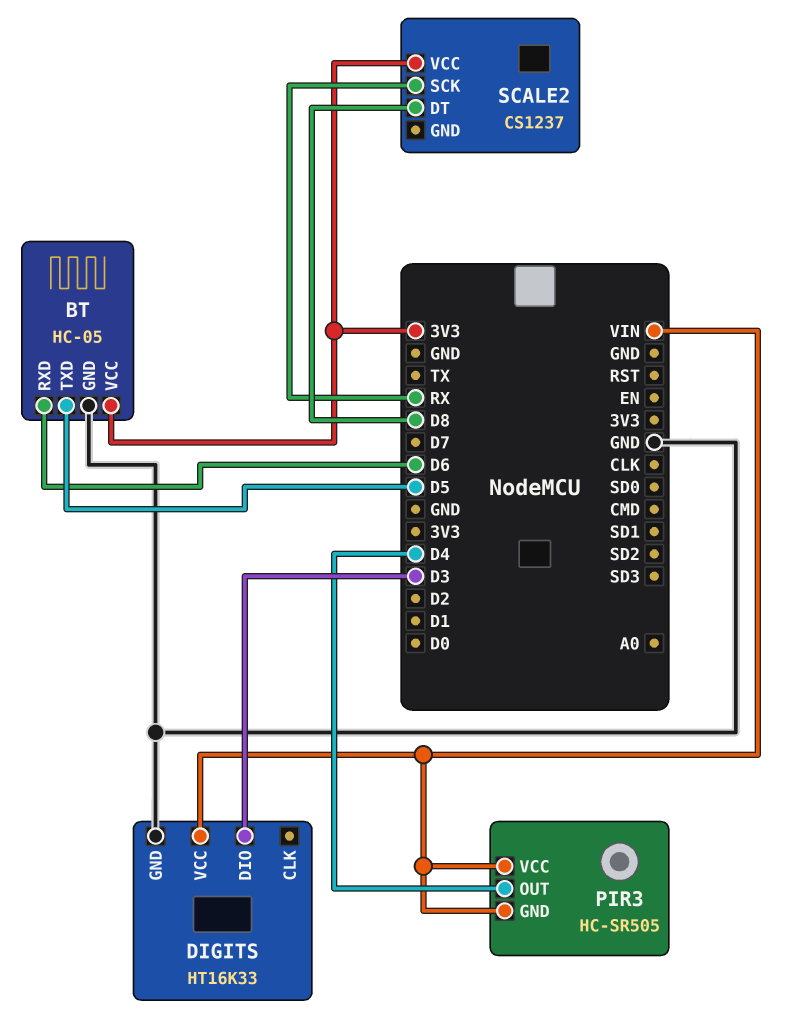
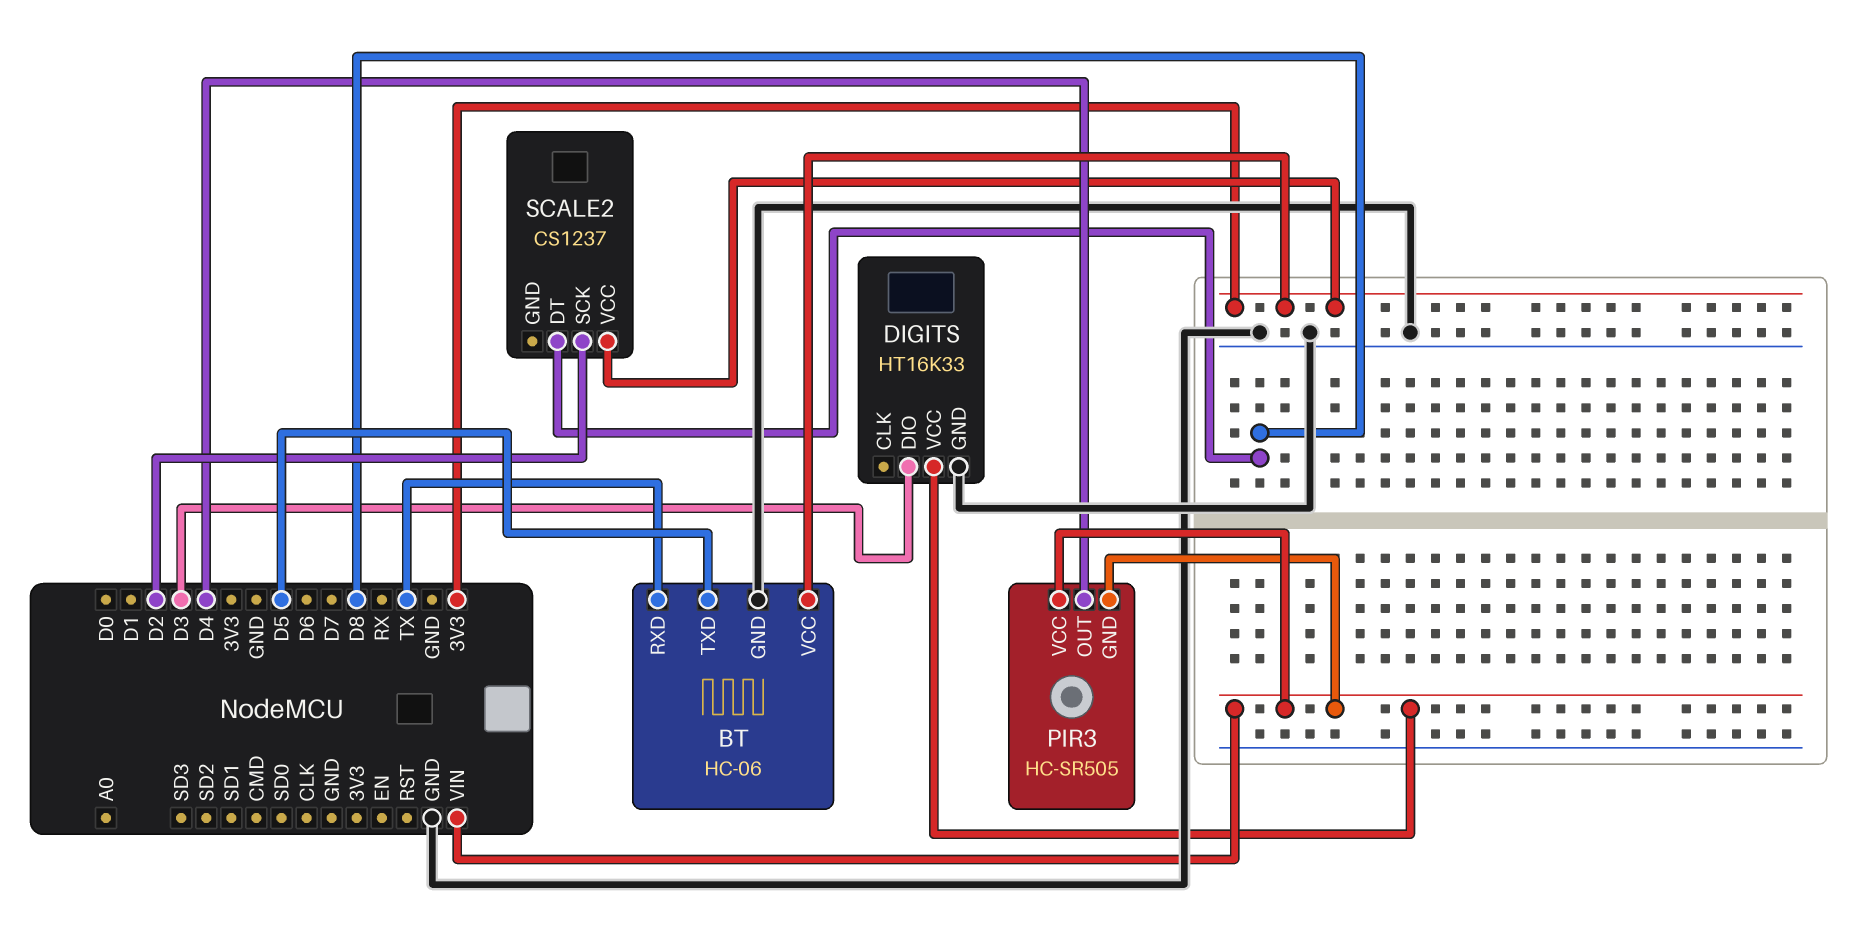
BT: HC-05 -> HC-06
BT pin RXD: D6 -> TX
SCALE2 pin SCK: RX -> D2

